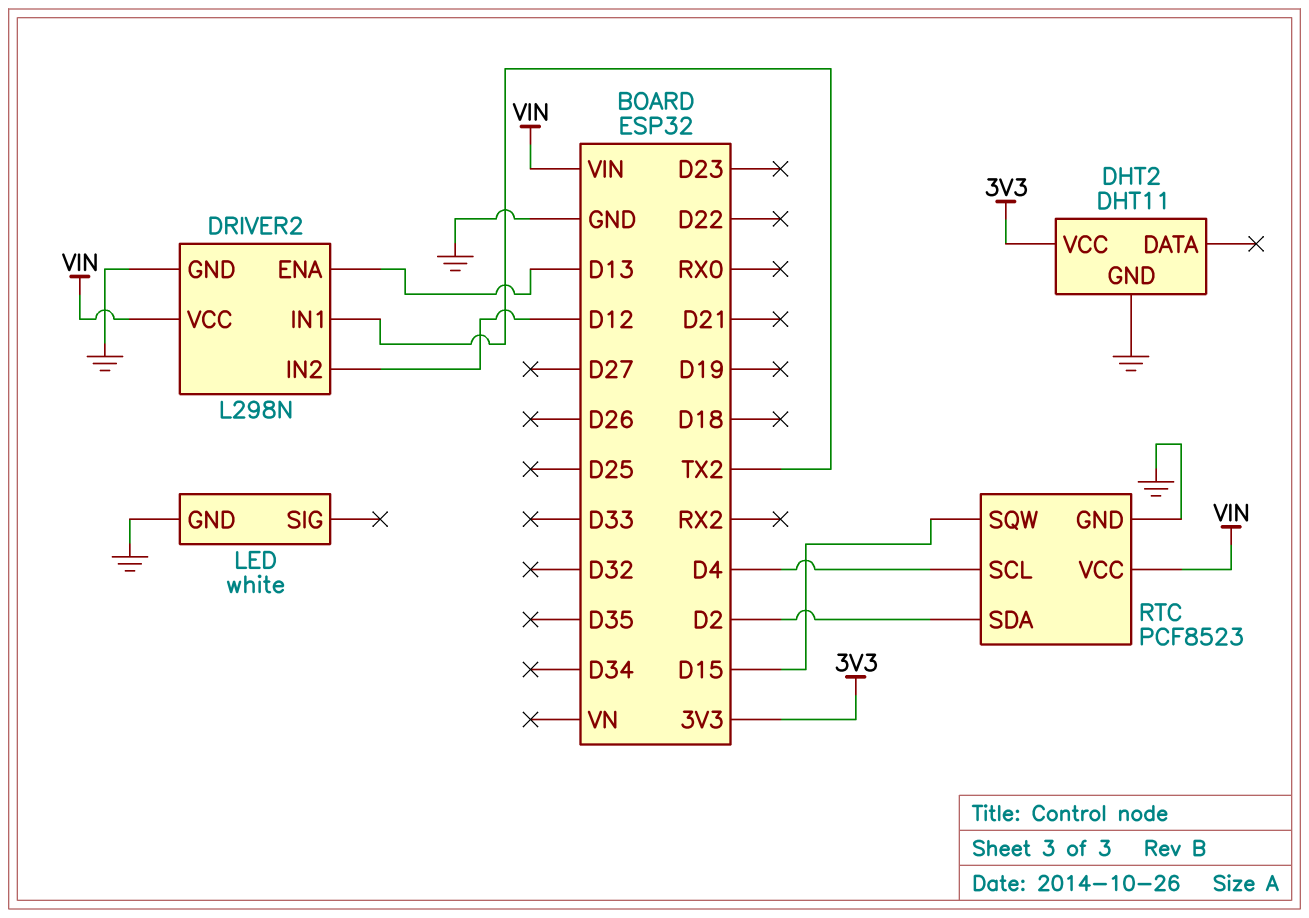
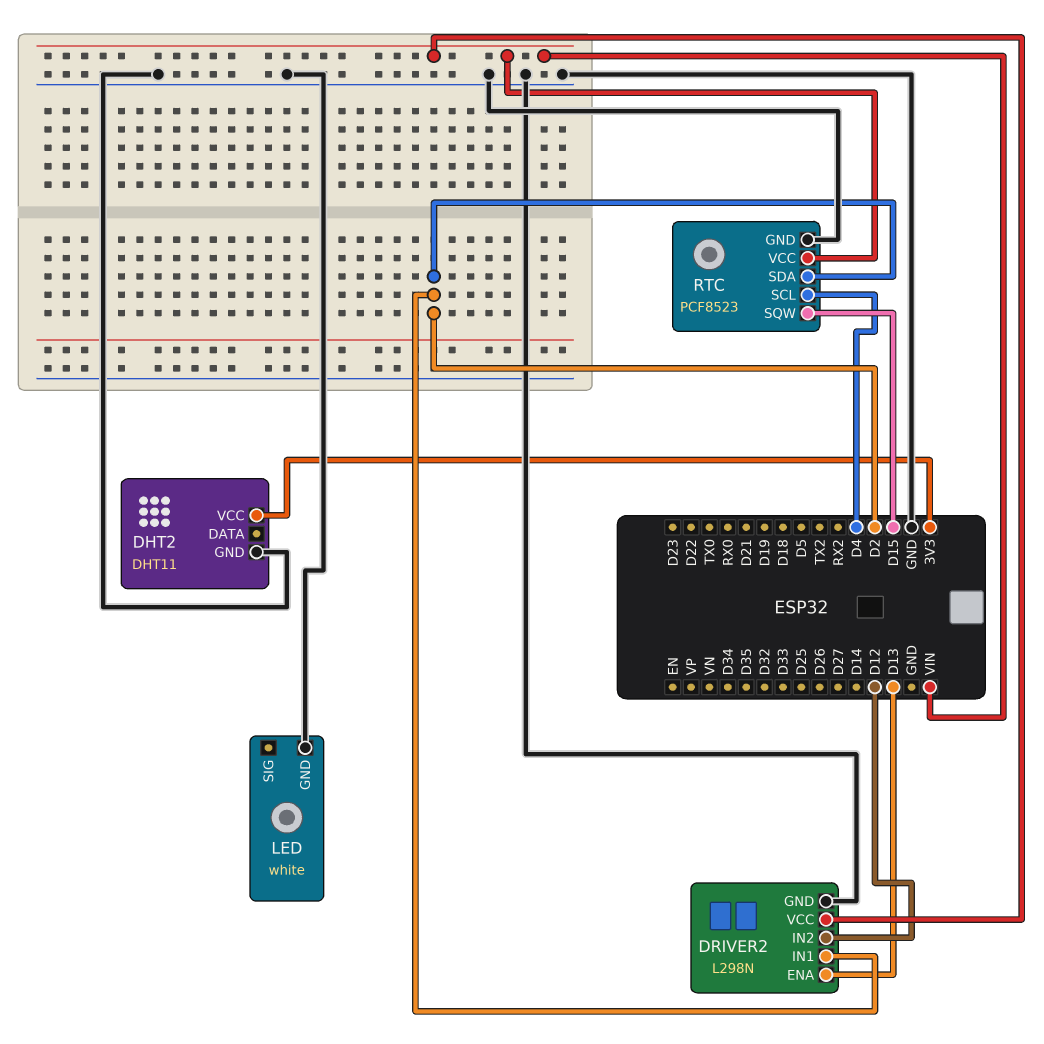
DRIVER2 pin IN1: TX2 -> D2

